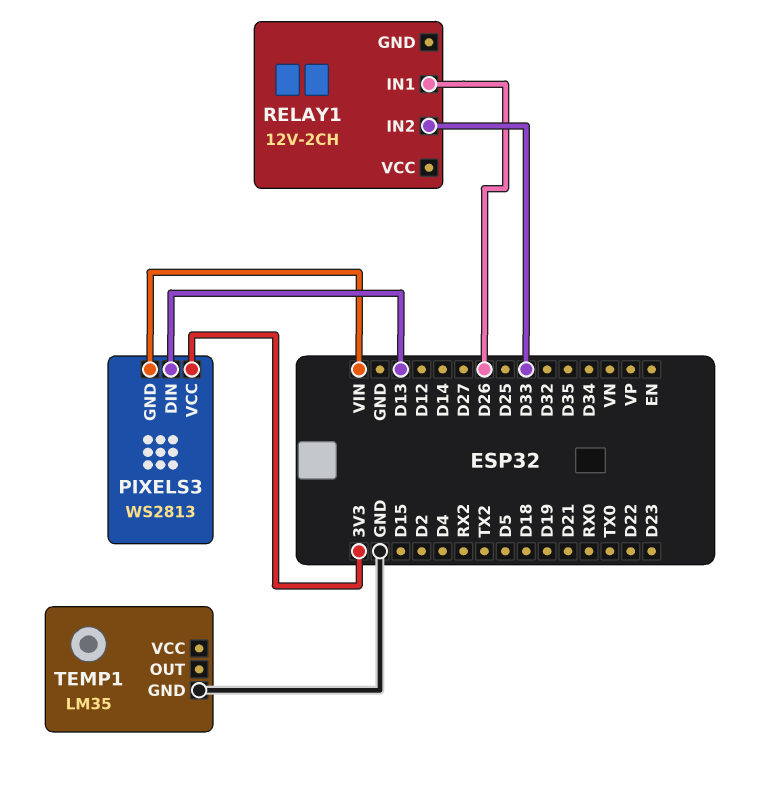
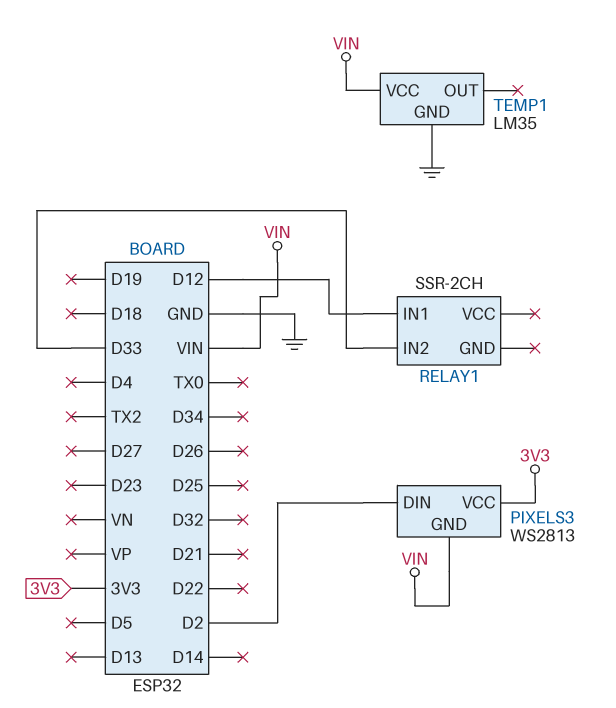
PIXELS3 pin DIN: D13 -> D2
RELAY1: 12V-2CH -> SSR-2CH
RELAY1 pin IN1: D26 -> D12
TEMP1 pin VCC: none -> VIN

